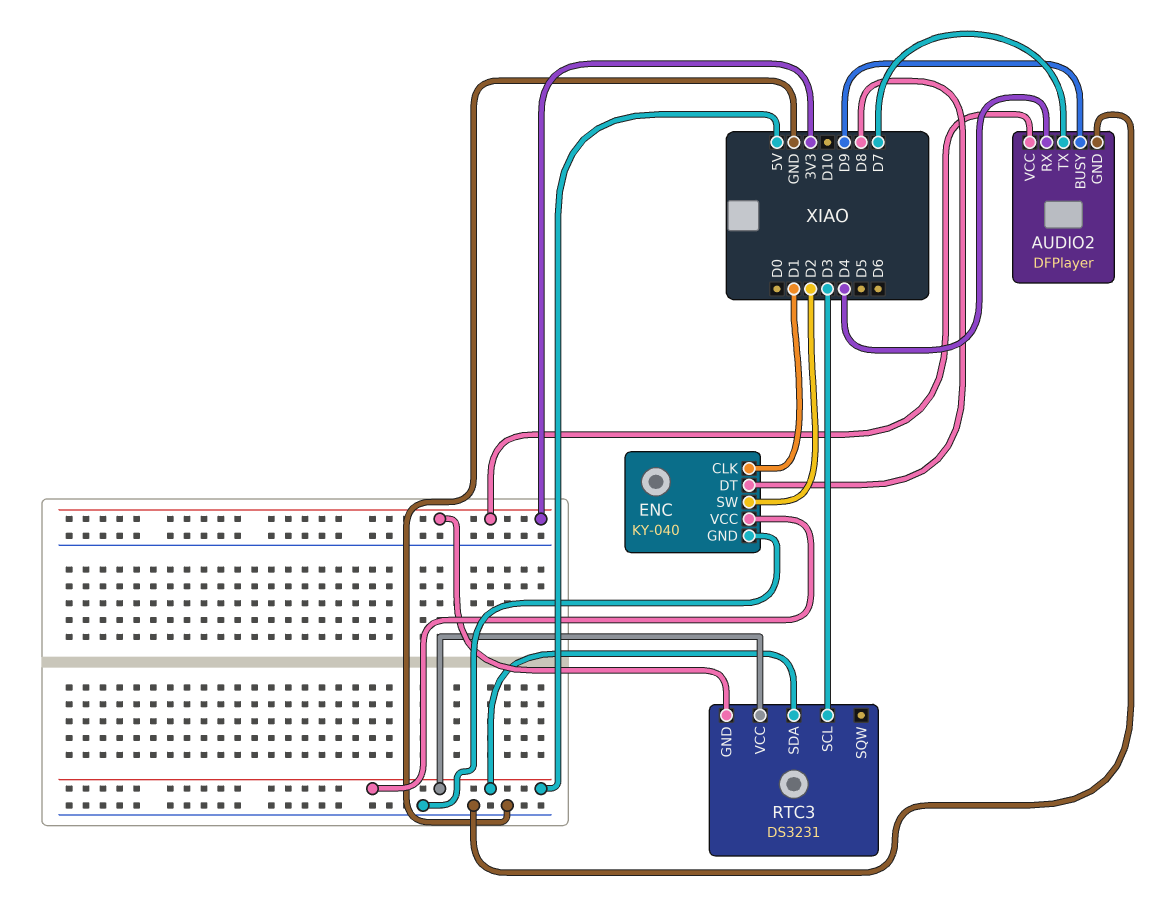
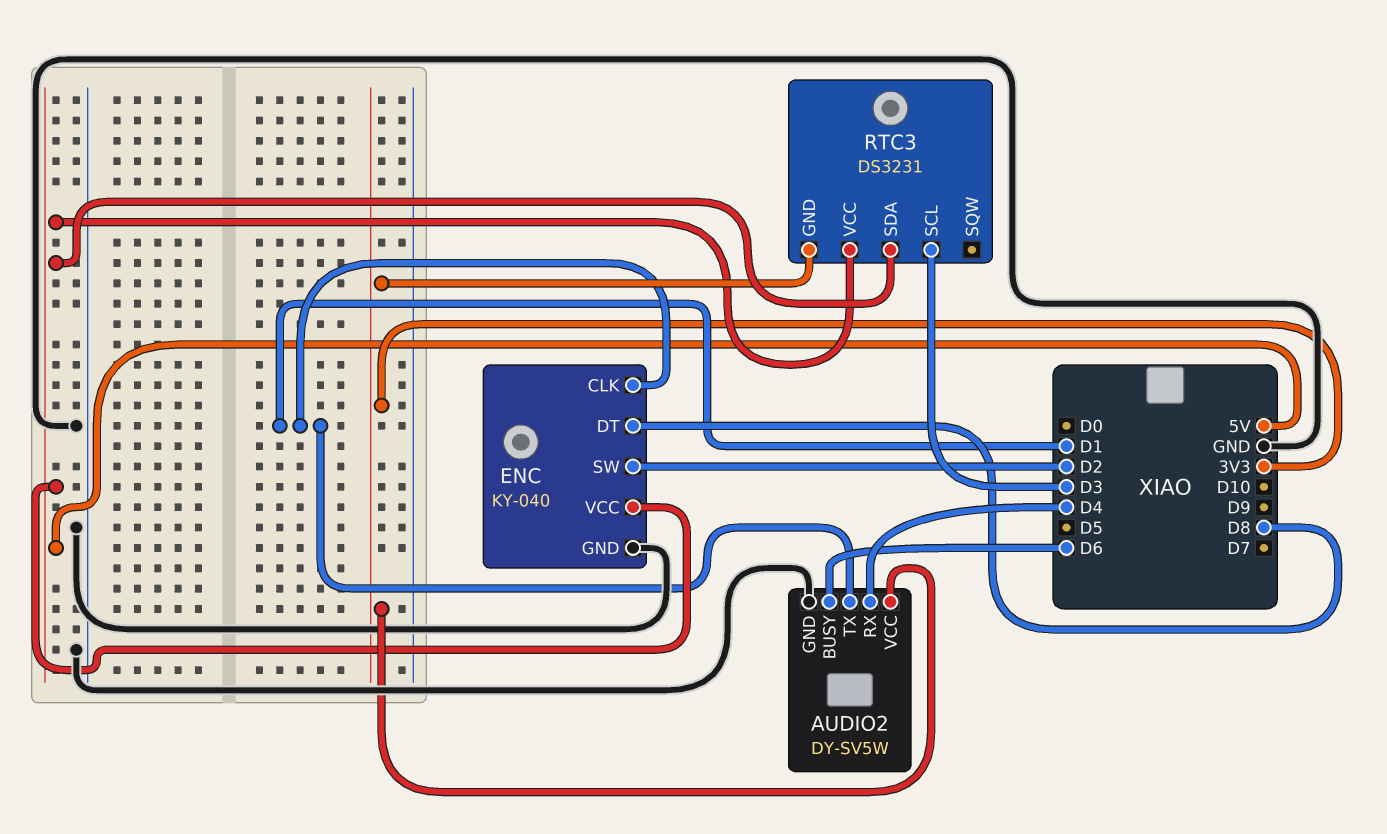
AUDIO2: DFPlayer -> DY-SV5W
AUDIO2 pin BUSY: D9 -> D6
AUDIO2 pin TX: D7 -> D1

